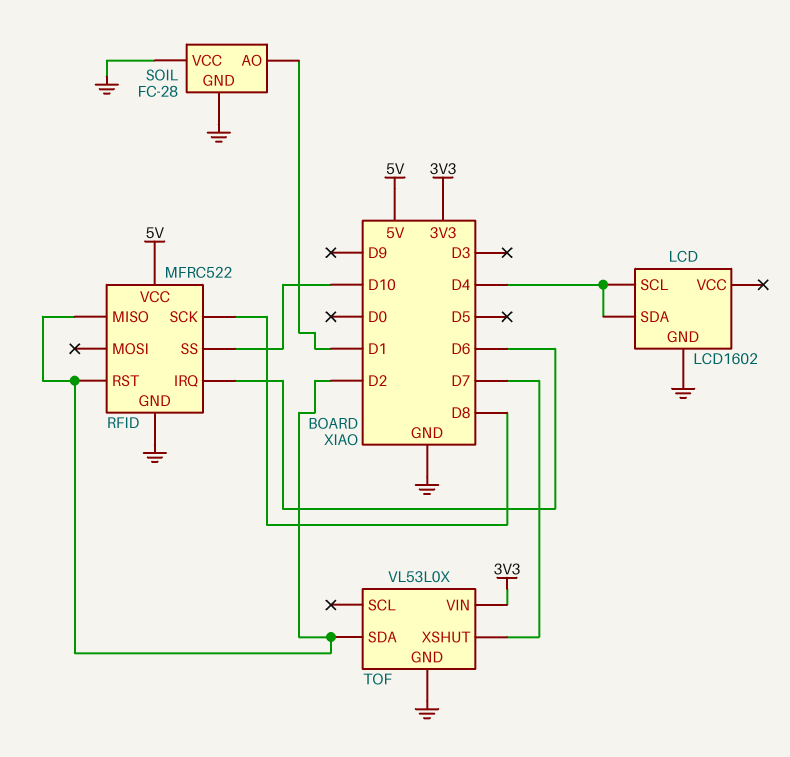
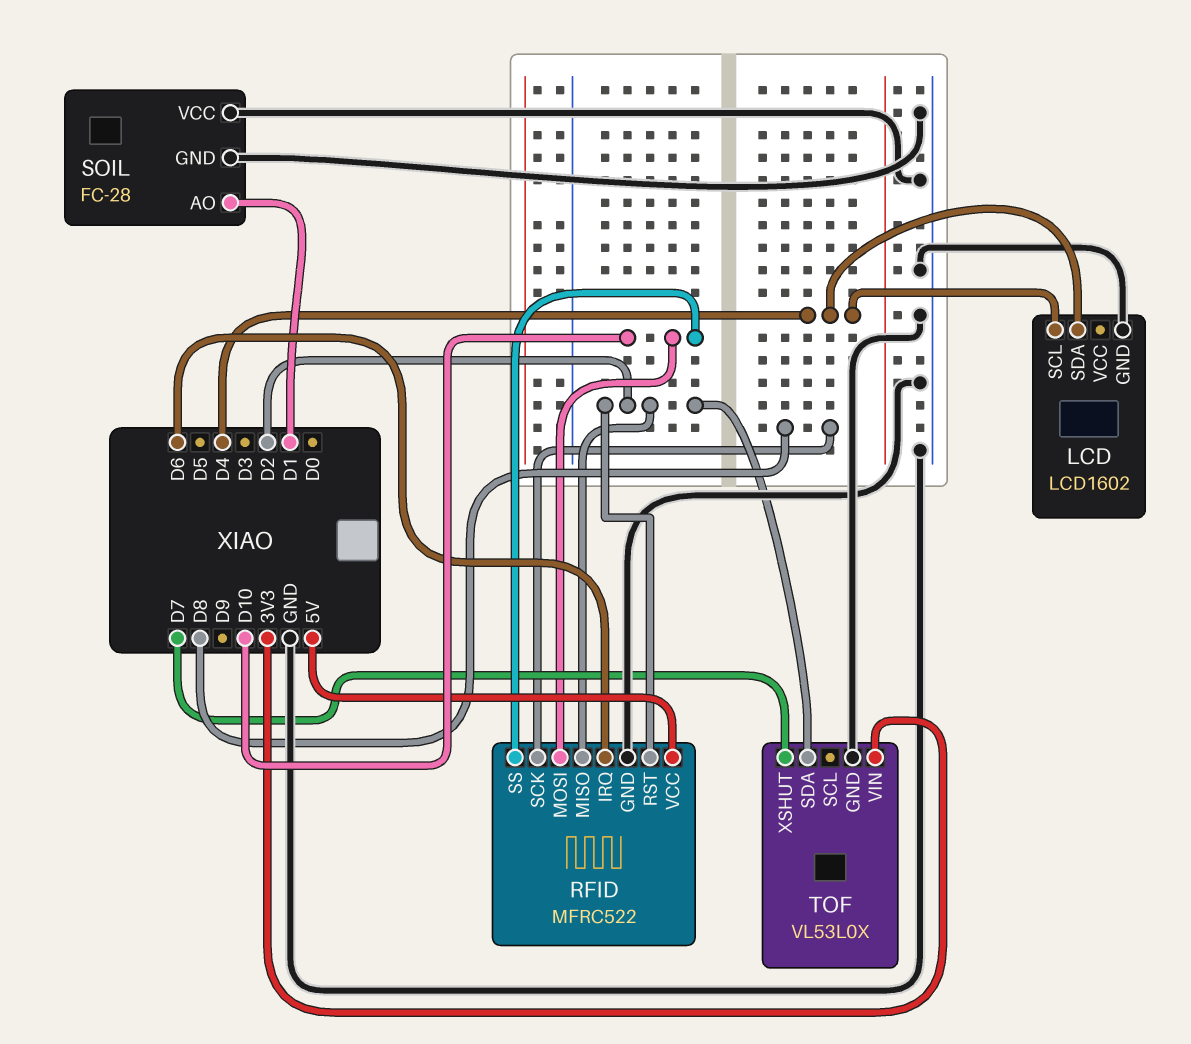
RFID pin MOSI: none -> D10

